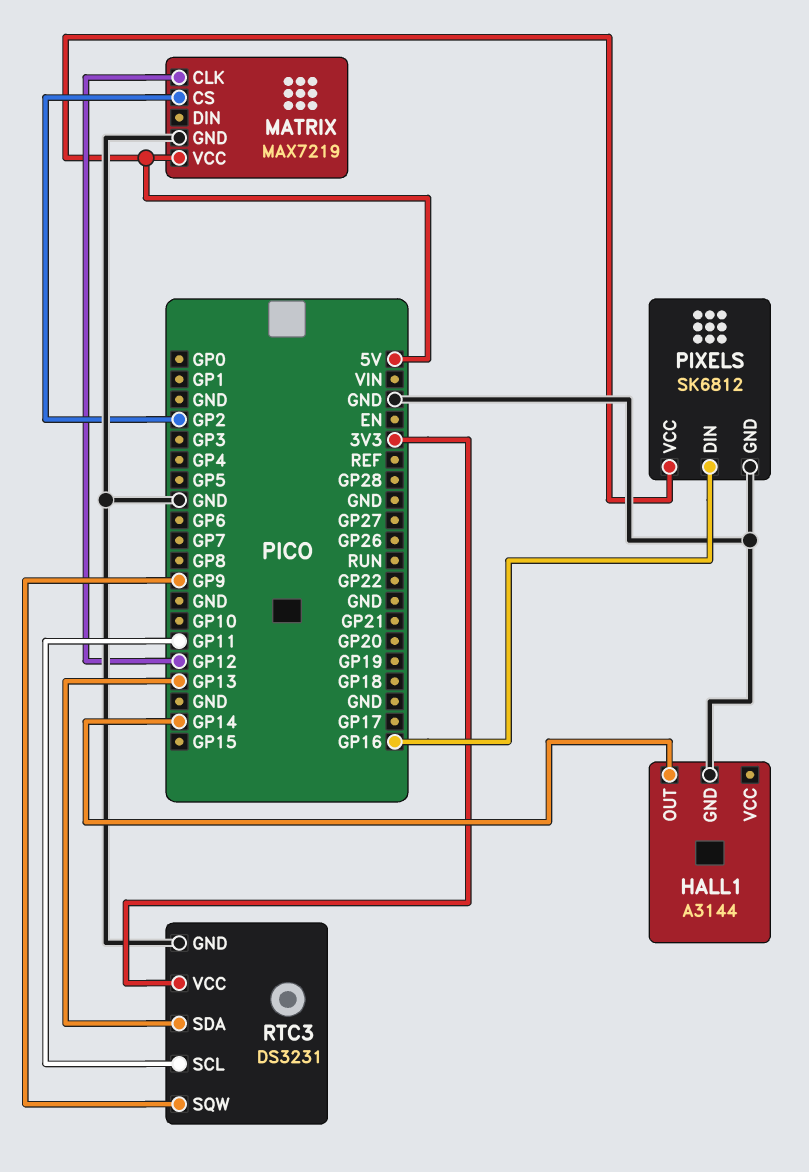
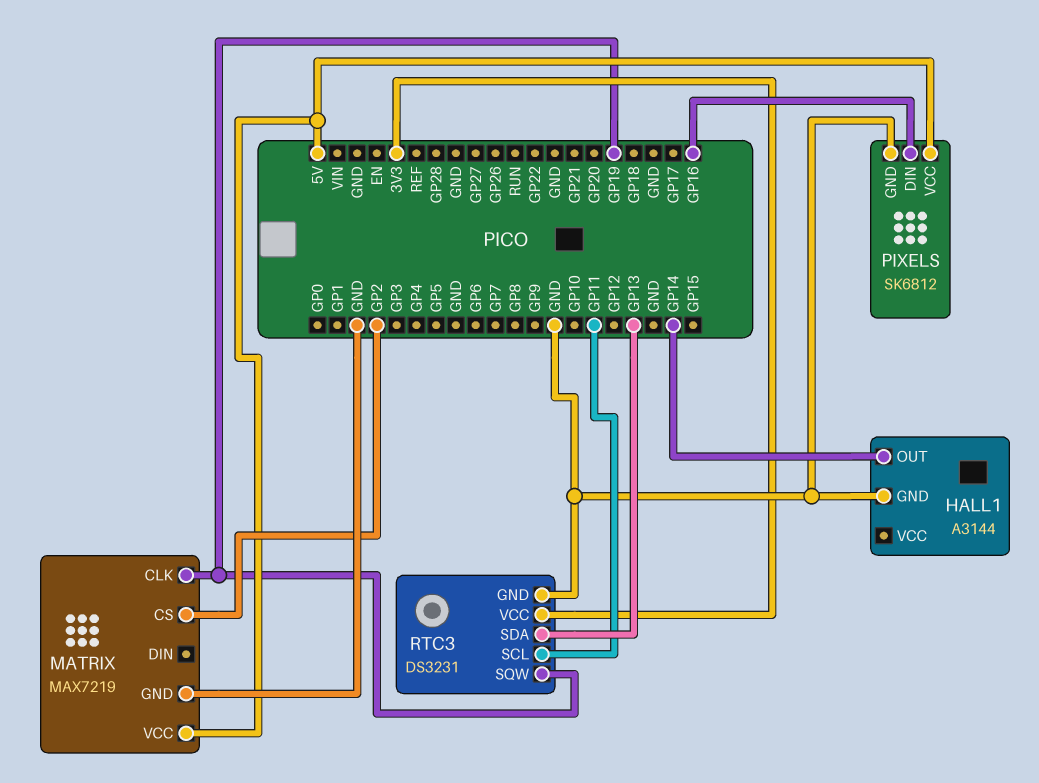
MATRIX pin CLK: GP12 -> GP19
RTC3 pin SQW: GP9 -> GP19

